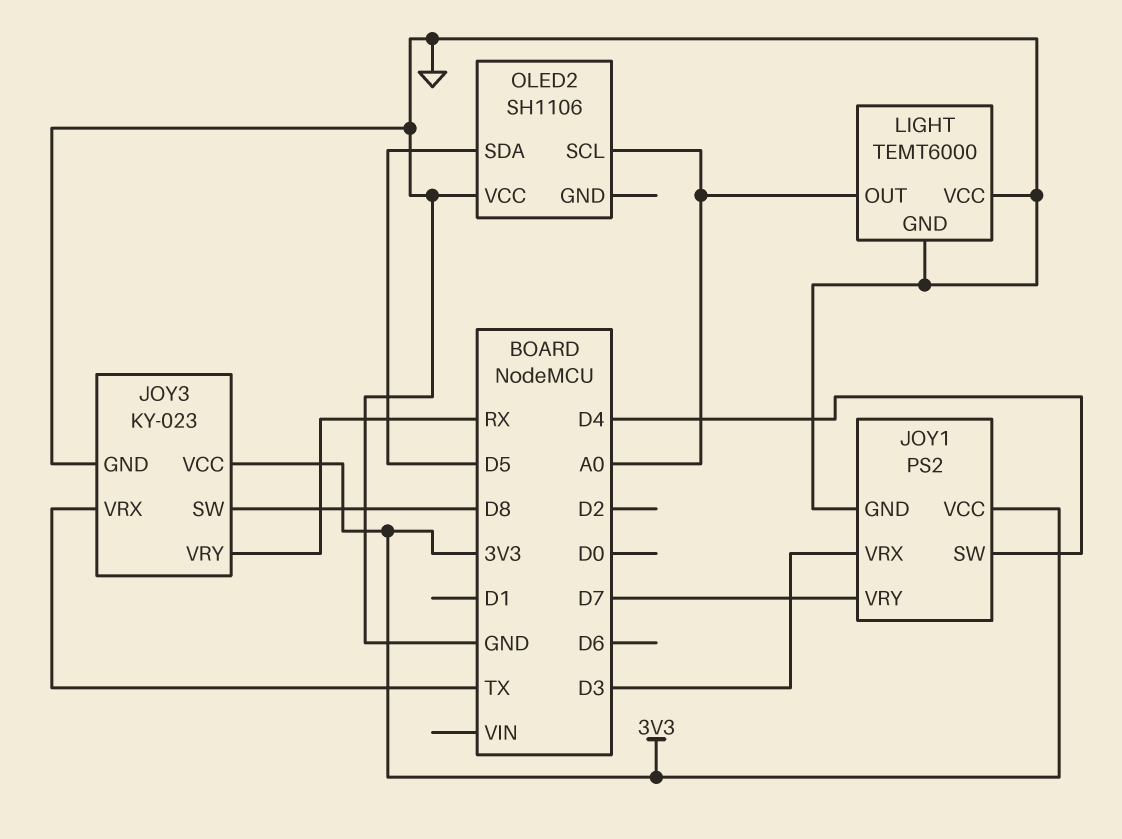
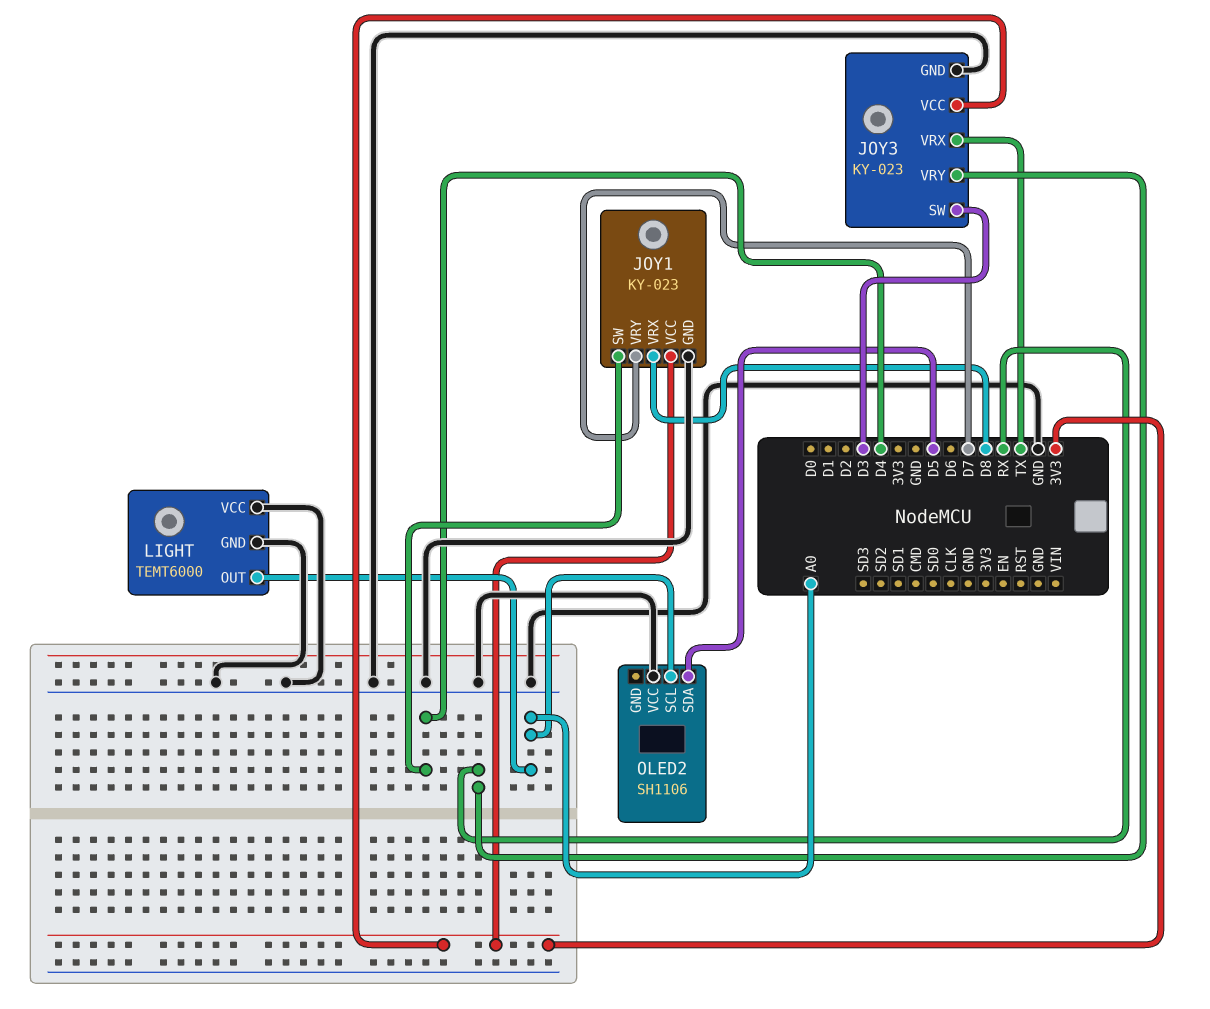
JOY1: PS2 -> KY-023
JOY1 pin VRX: D3 -> D8
JOY3 pin SW: D8 -> D3

